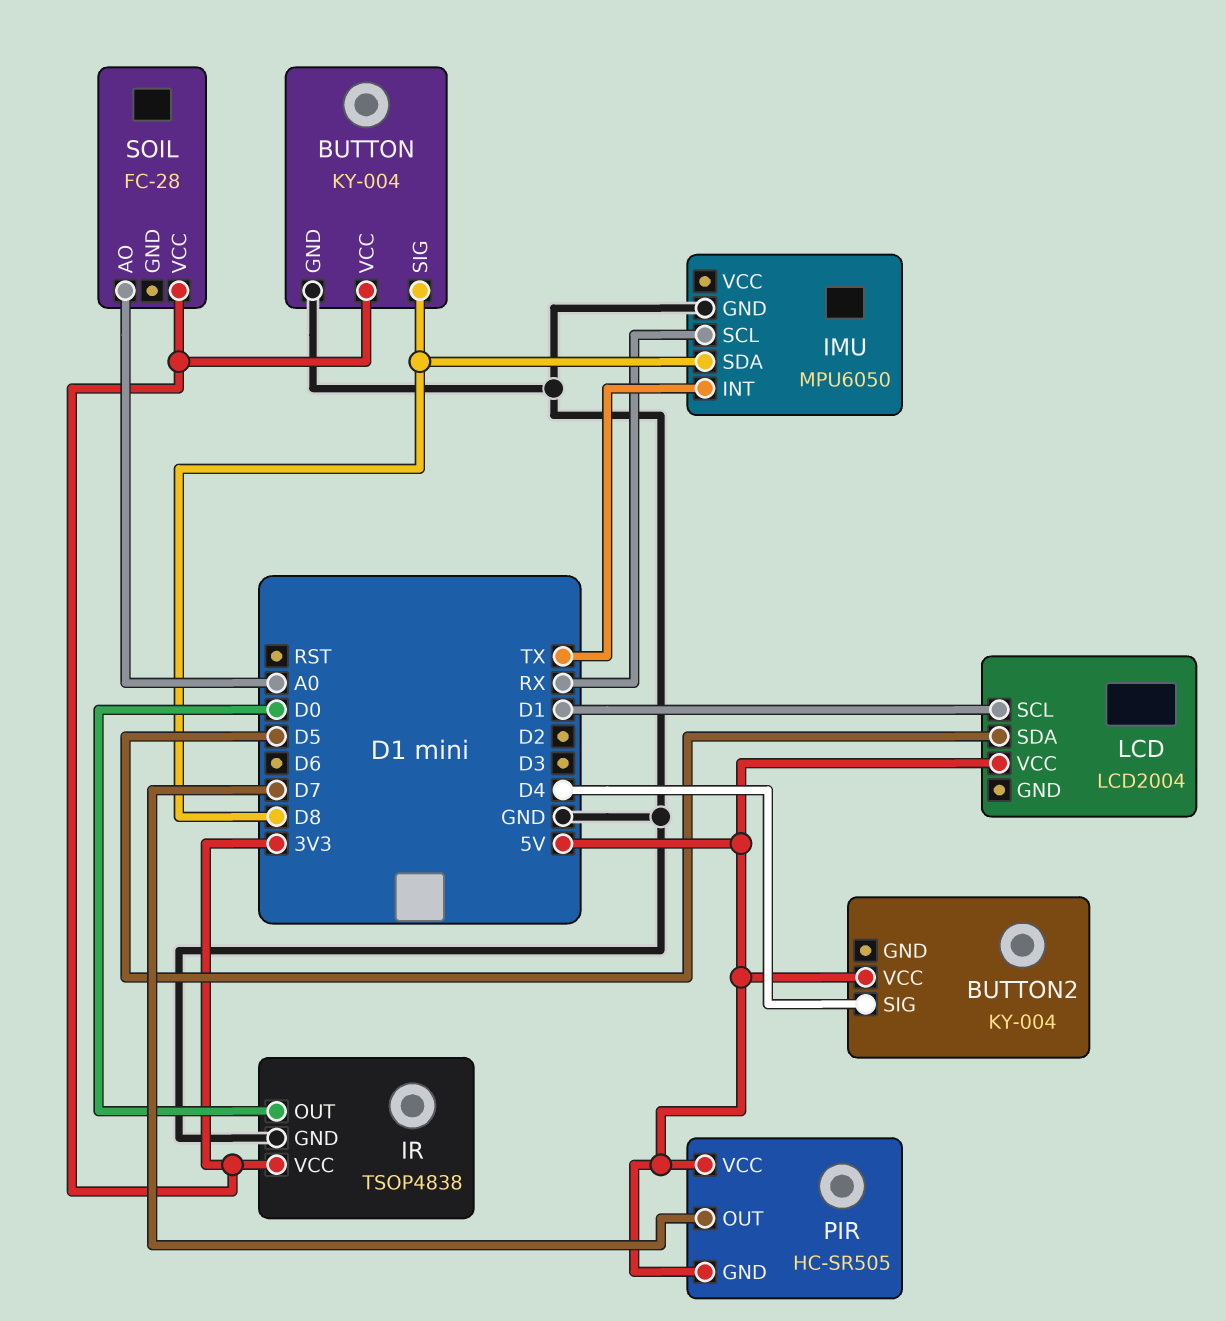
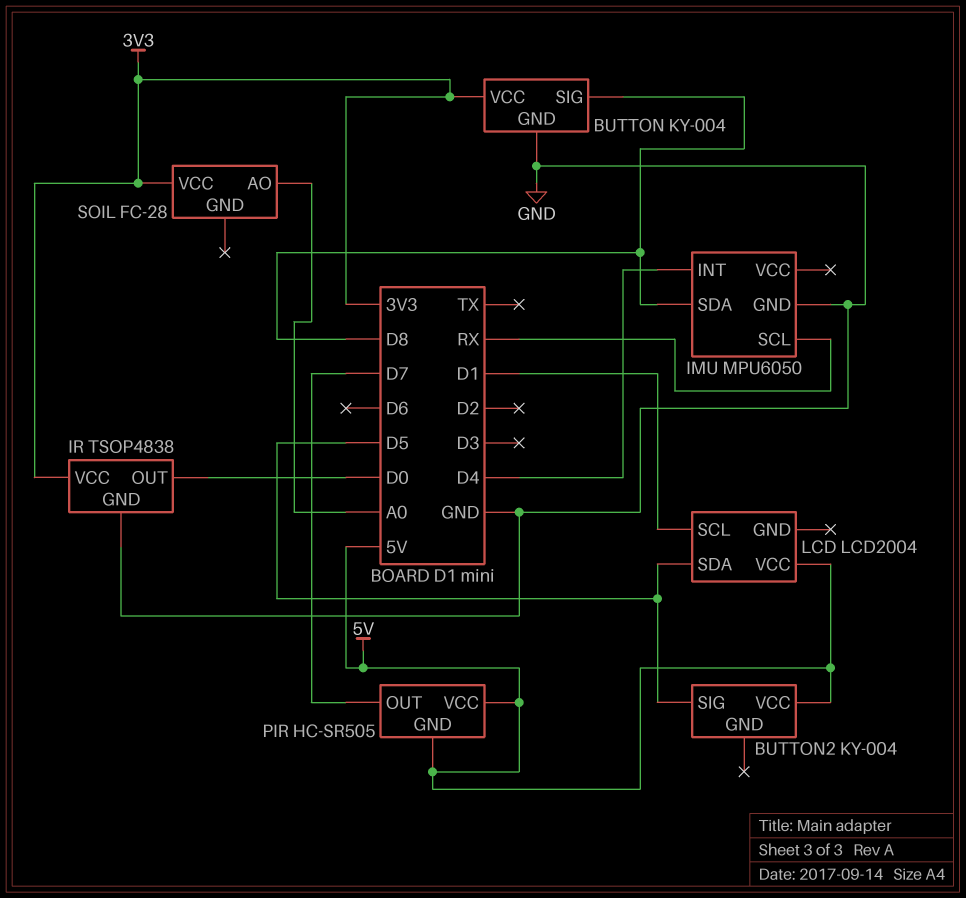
BUTTON2 pin SIG: D4 -> D5
IMU pin INT: TX -> D4

